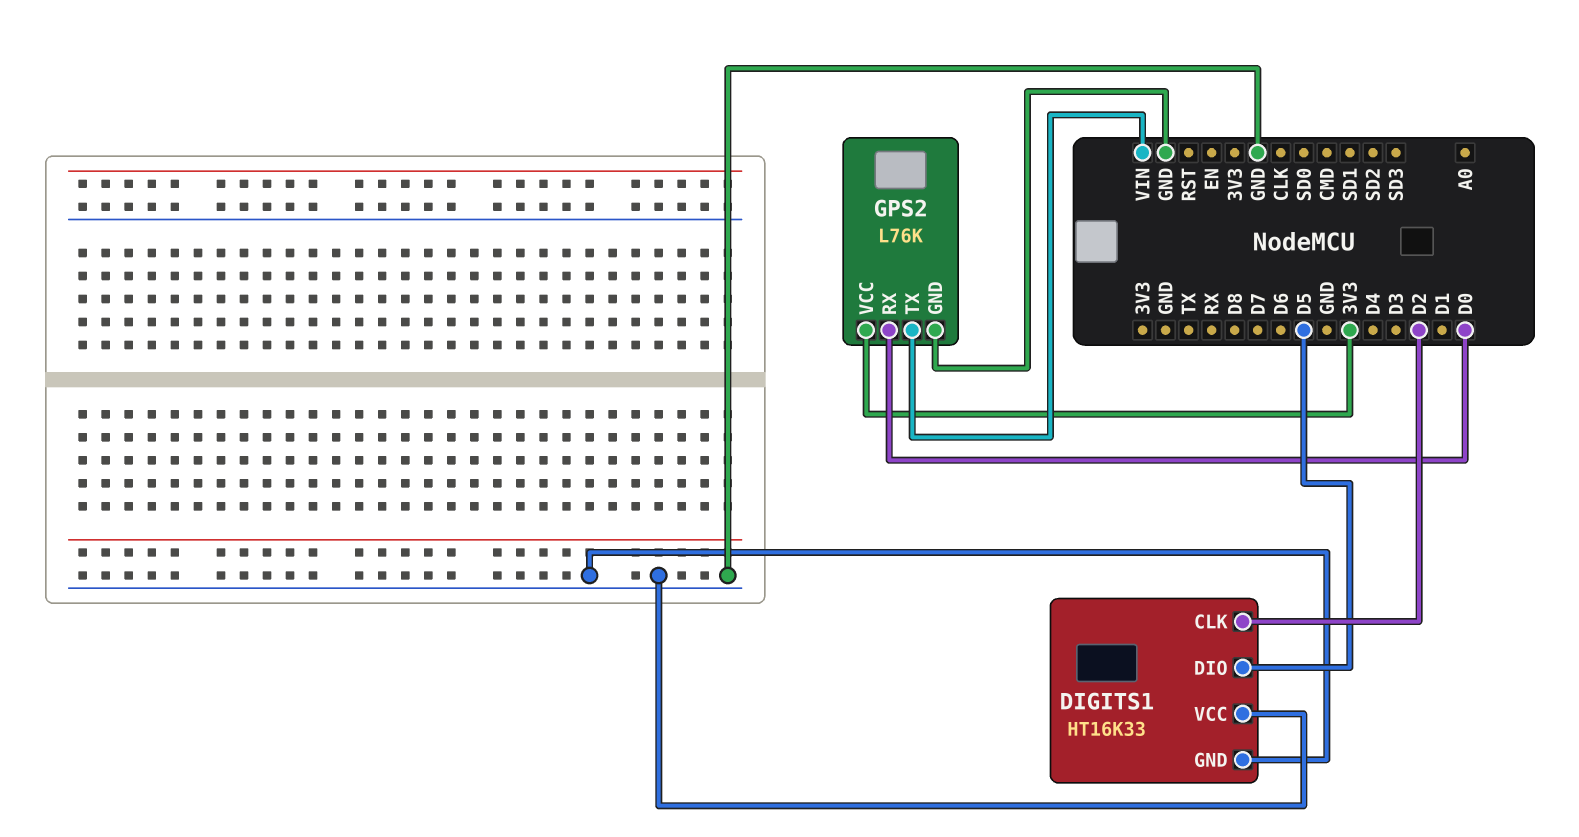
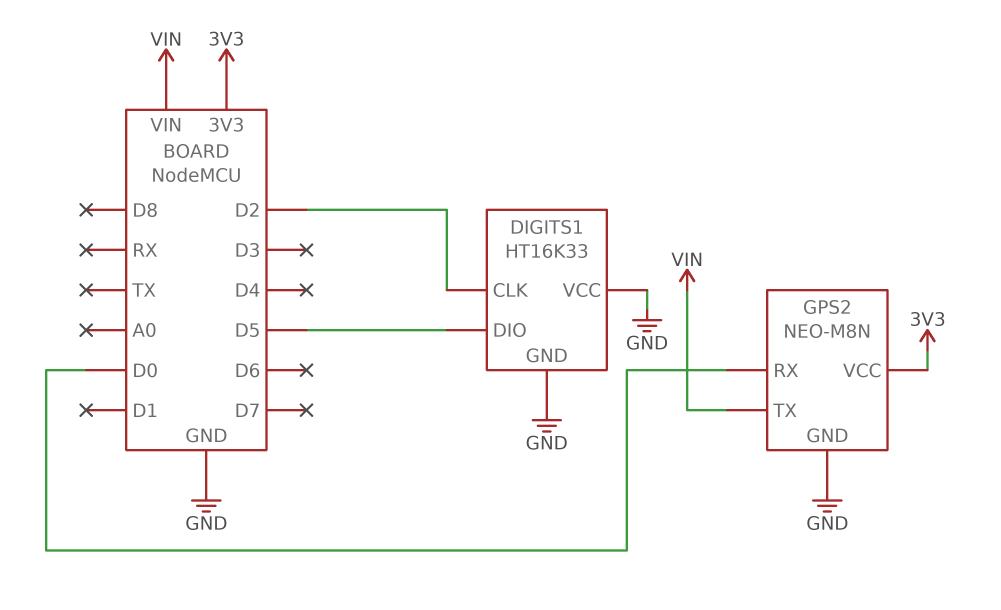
GPS2: L76K -> NEO-M8N

